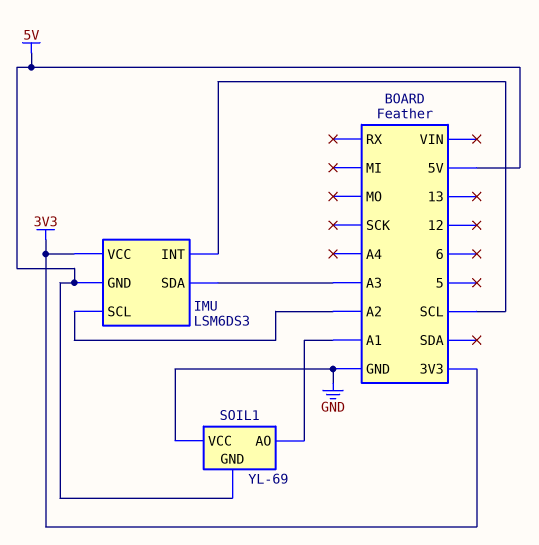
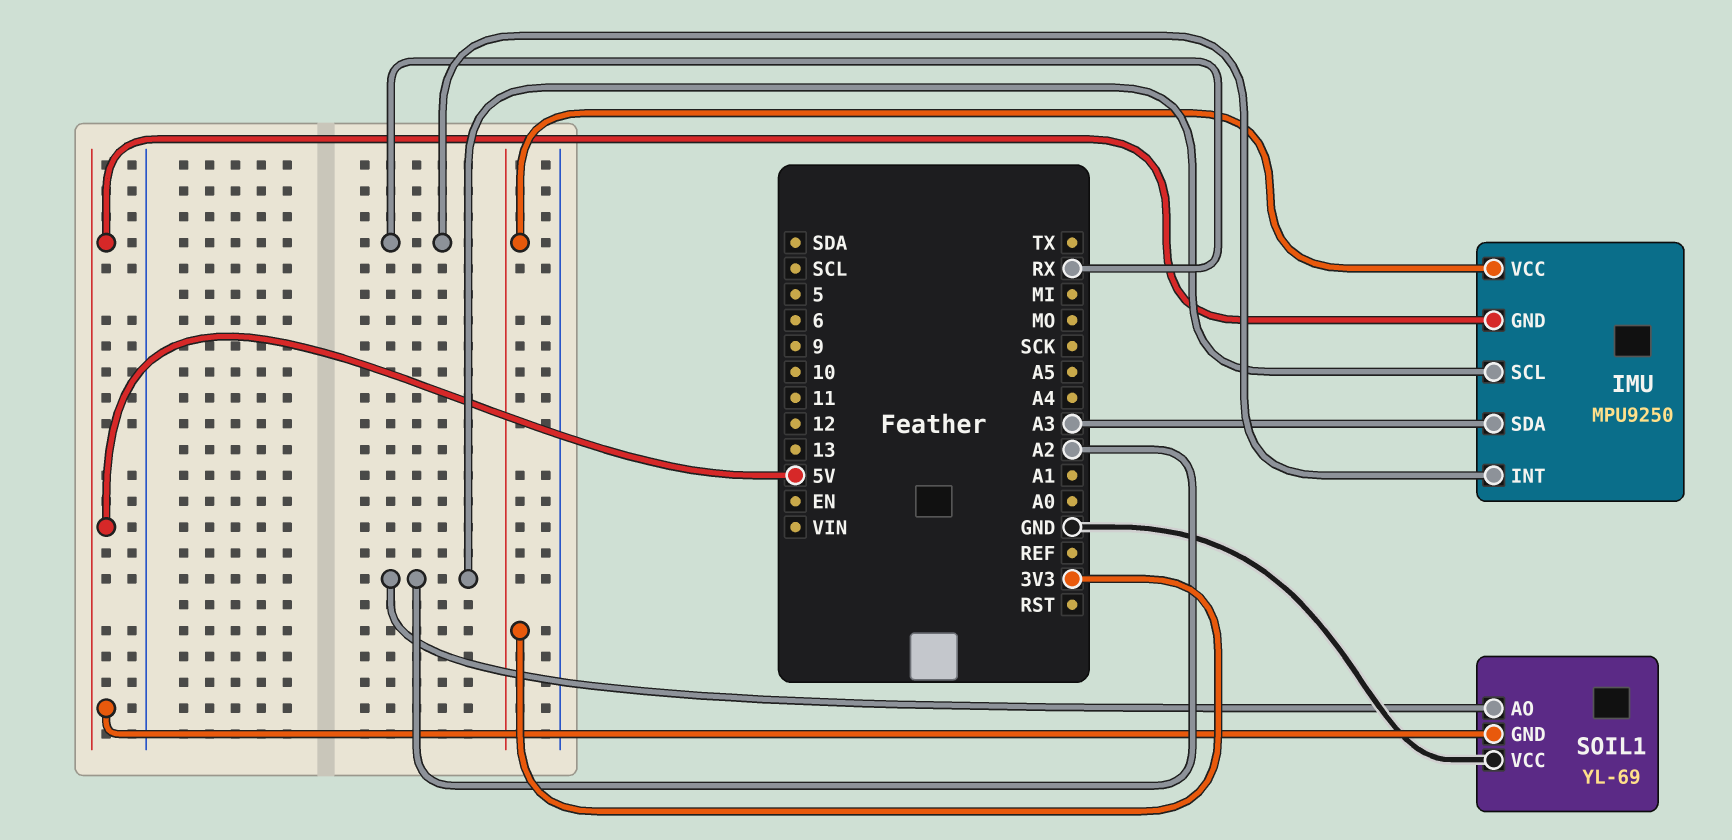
IMU: LSM6DS3 -> MPU9250
IMU pin INT: SCL -> RX
SOIL1 pin AO: A1 -> A2

